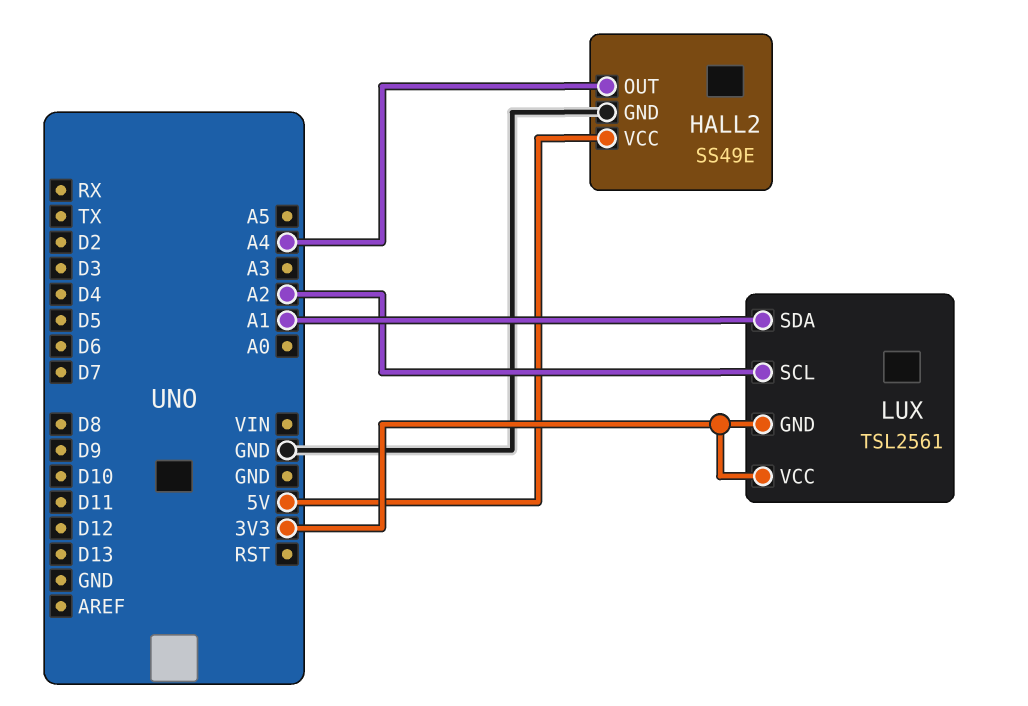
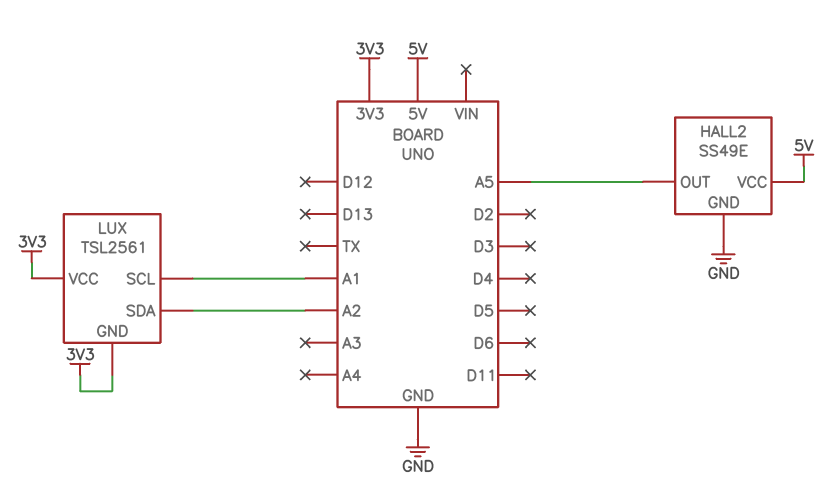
HALL2 pin OUT: A4 -> A5
LUX pin SCL: A2 -> A1
LUX pin SDA: A1 -> A2

